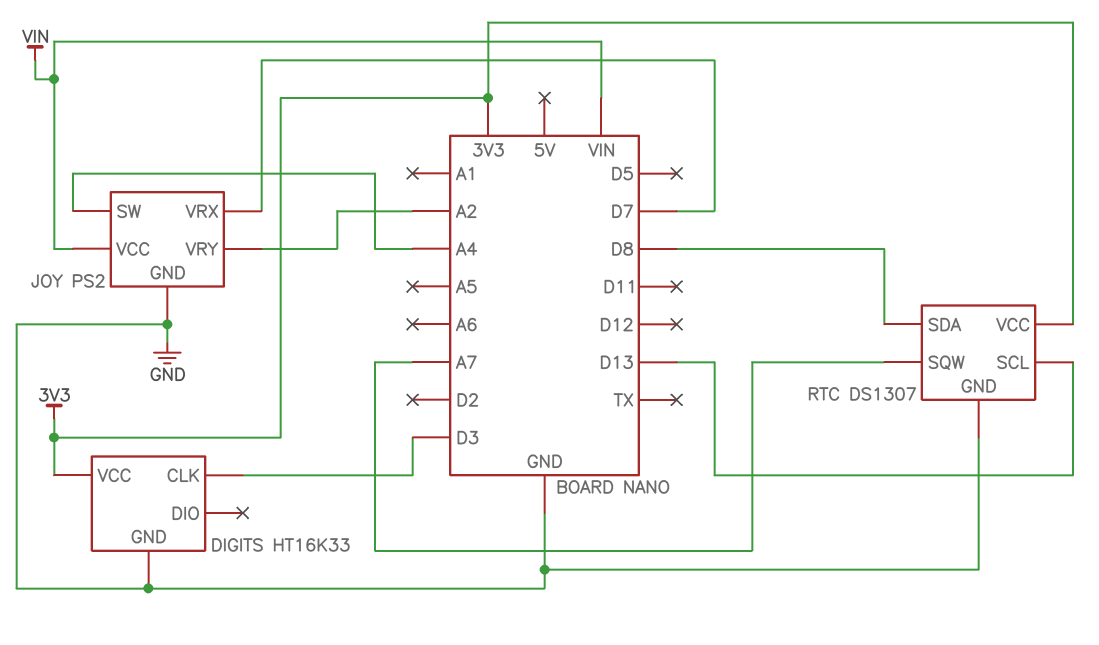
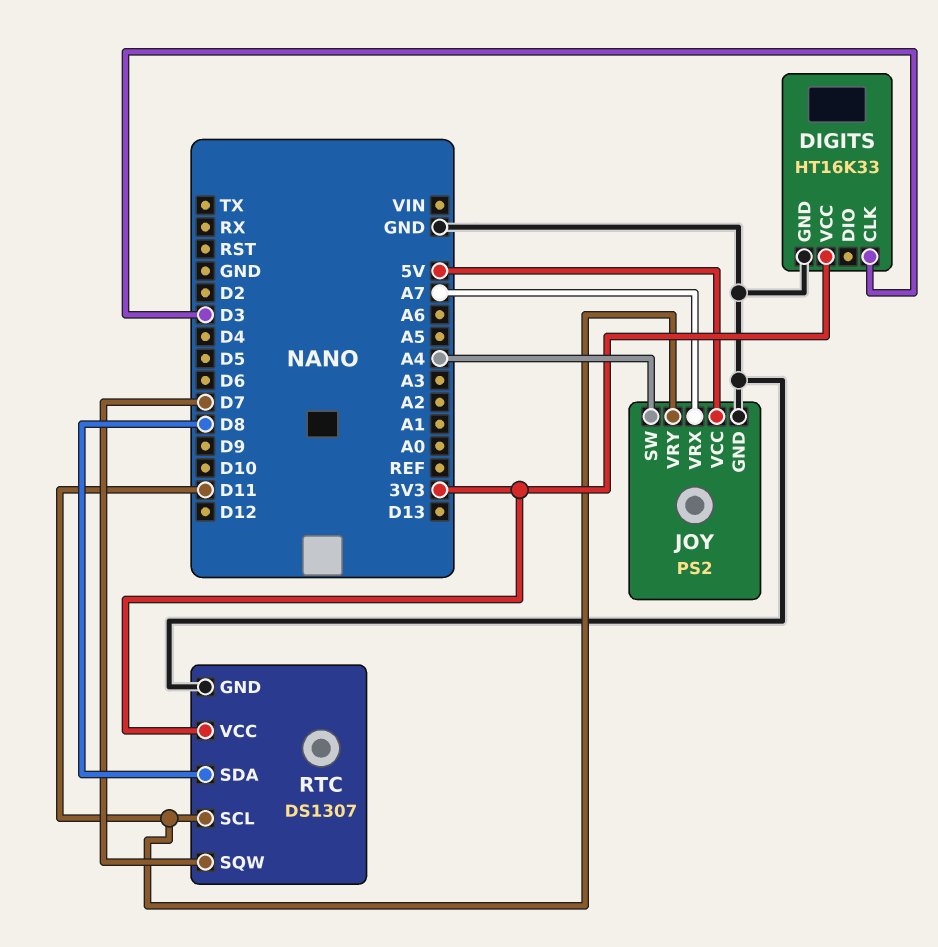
JOY pin VCC: VIN -> 5V
JOY pin VRX: D7 -> A7
JOY pin VRY: A2 -> D11
RTC pin SCL: D13 -> D11
RTC pin SQW: A7 -> D7

